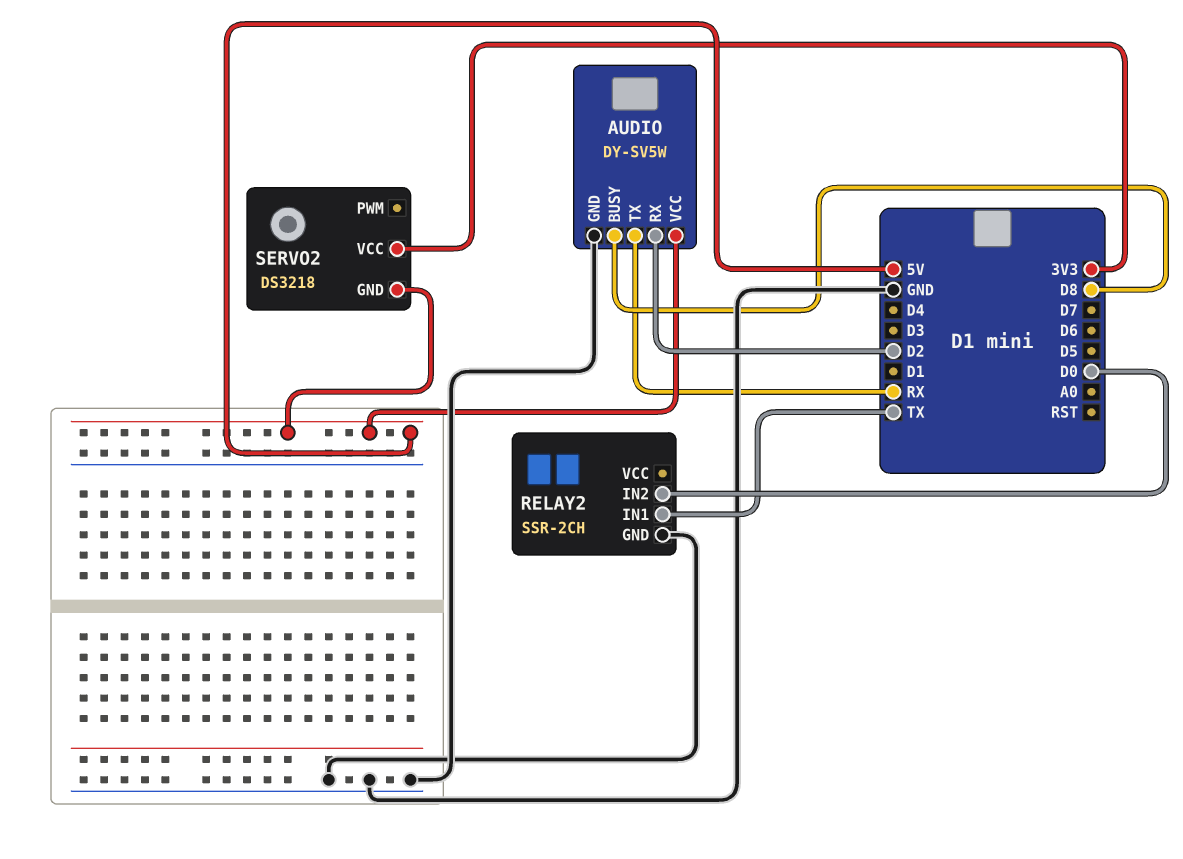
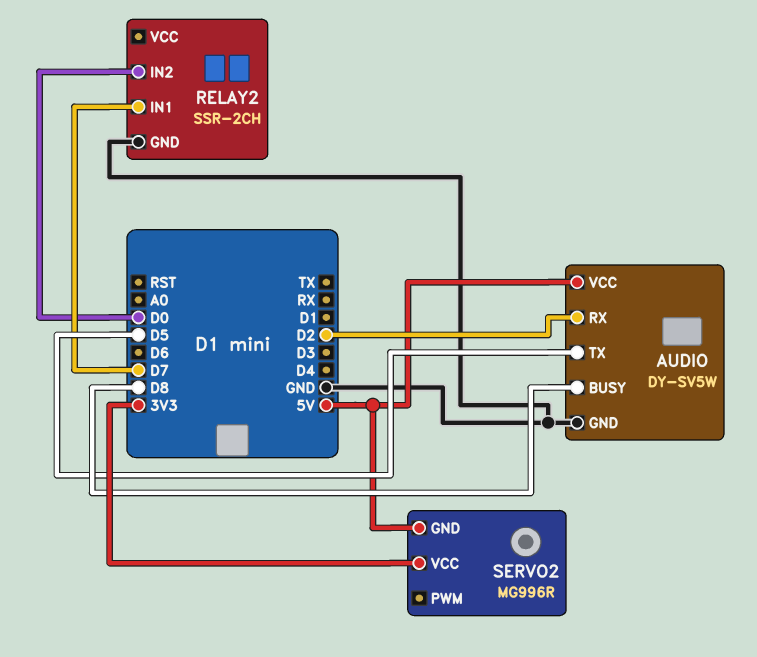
AUDIO pin TX: RX -> D5
RELAY2 pin IN1: TX -> D7
SERVO2: DS3218 -> MG996R

